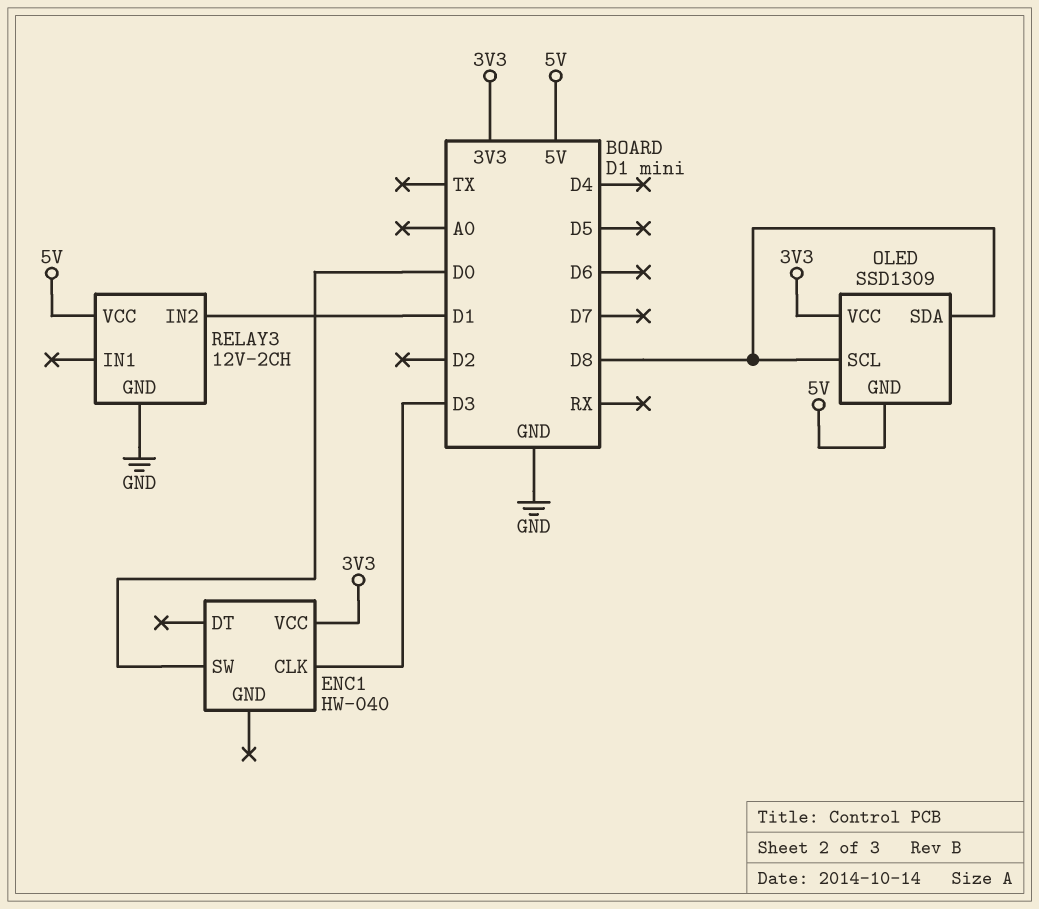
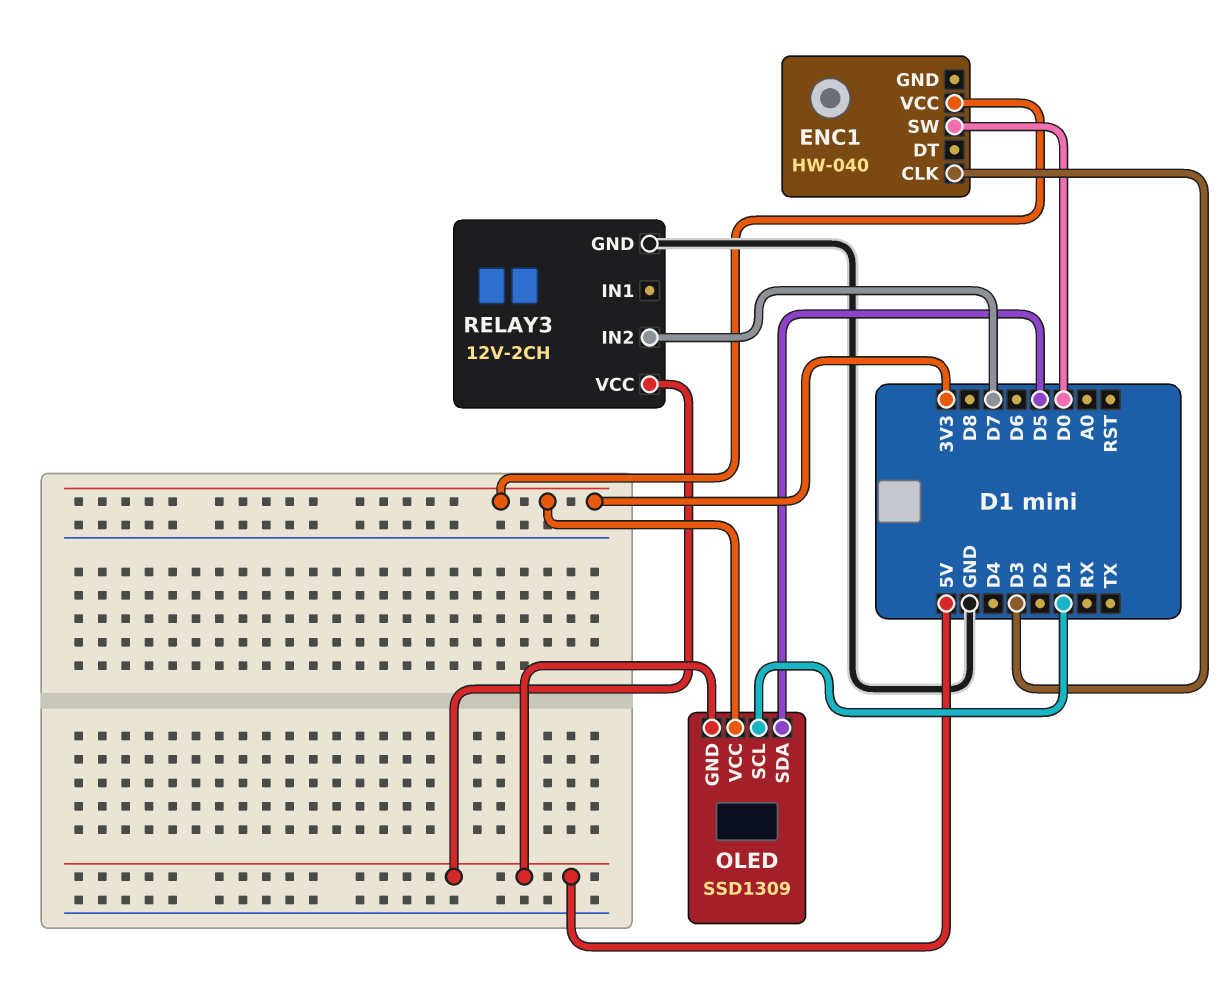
OLED pin SCL: D8 -> D1
OLED pin SDA: D8 -> D5
RELAY3 pin IN2: D1 -> D7

